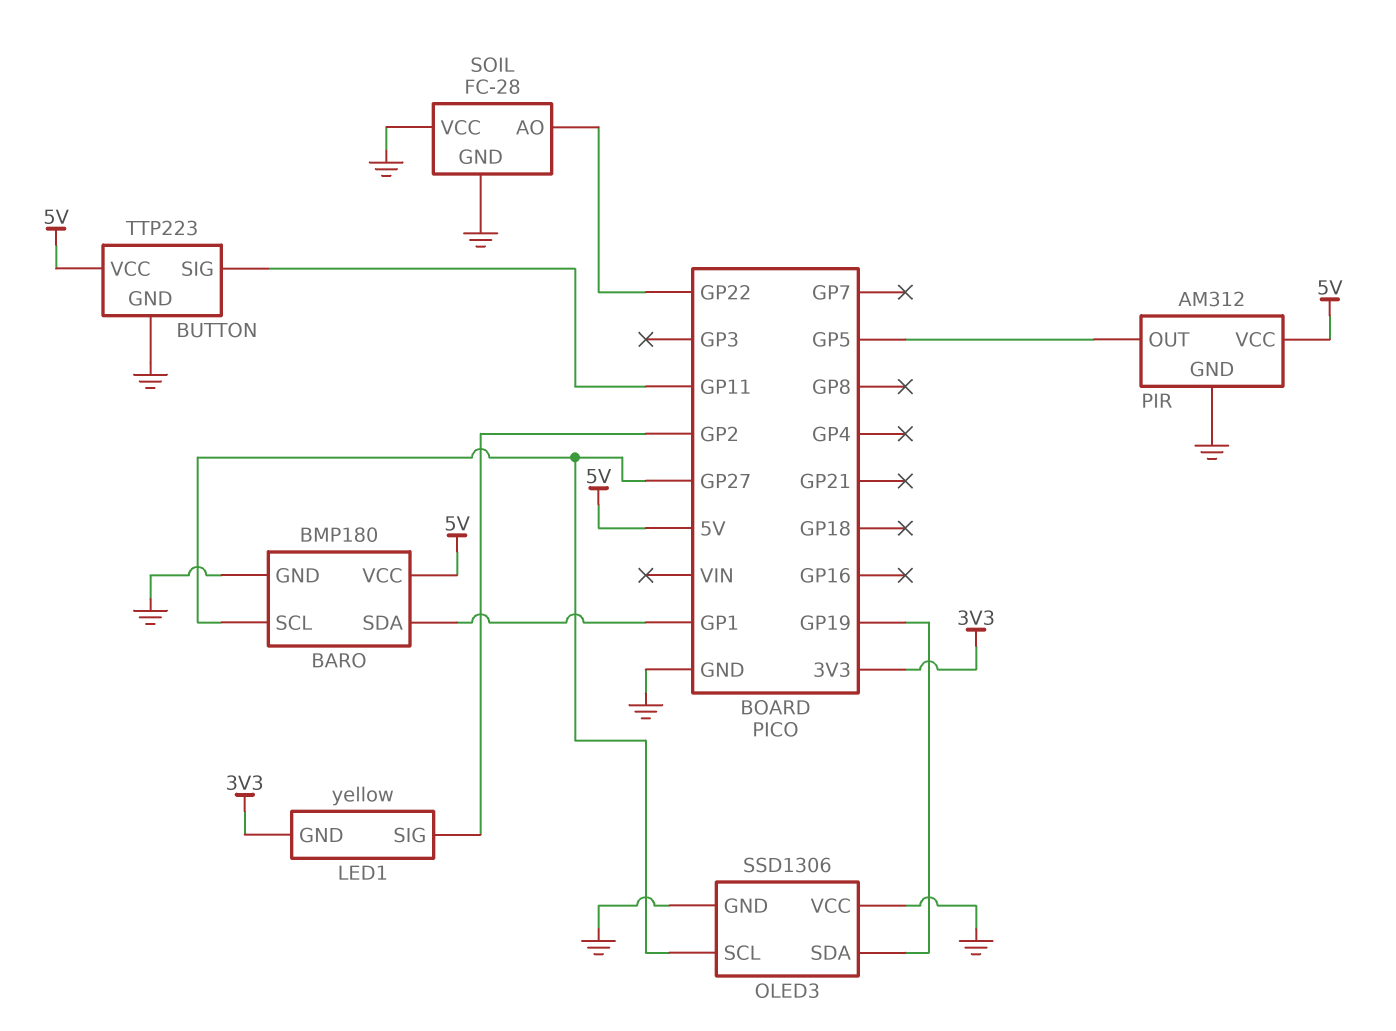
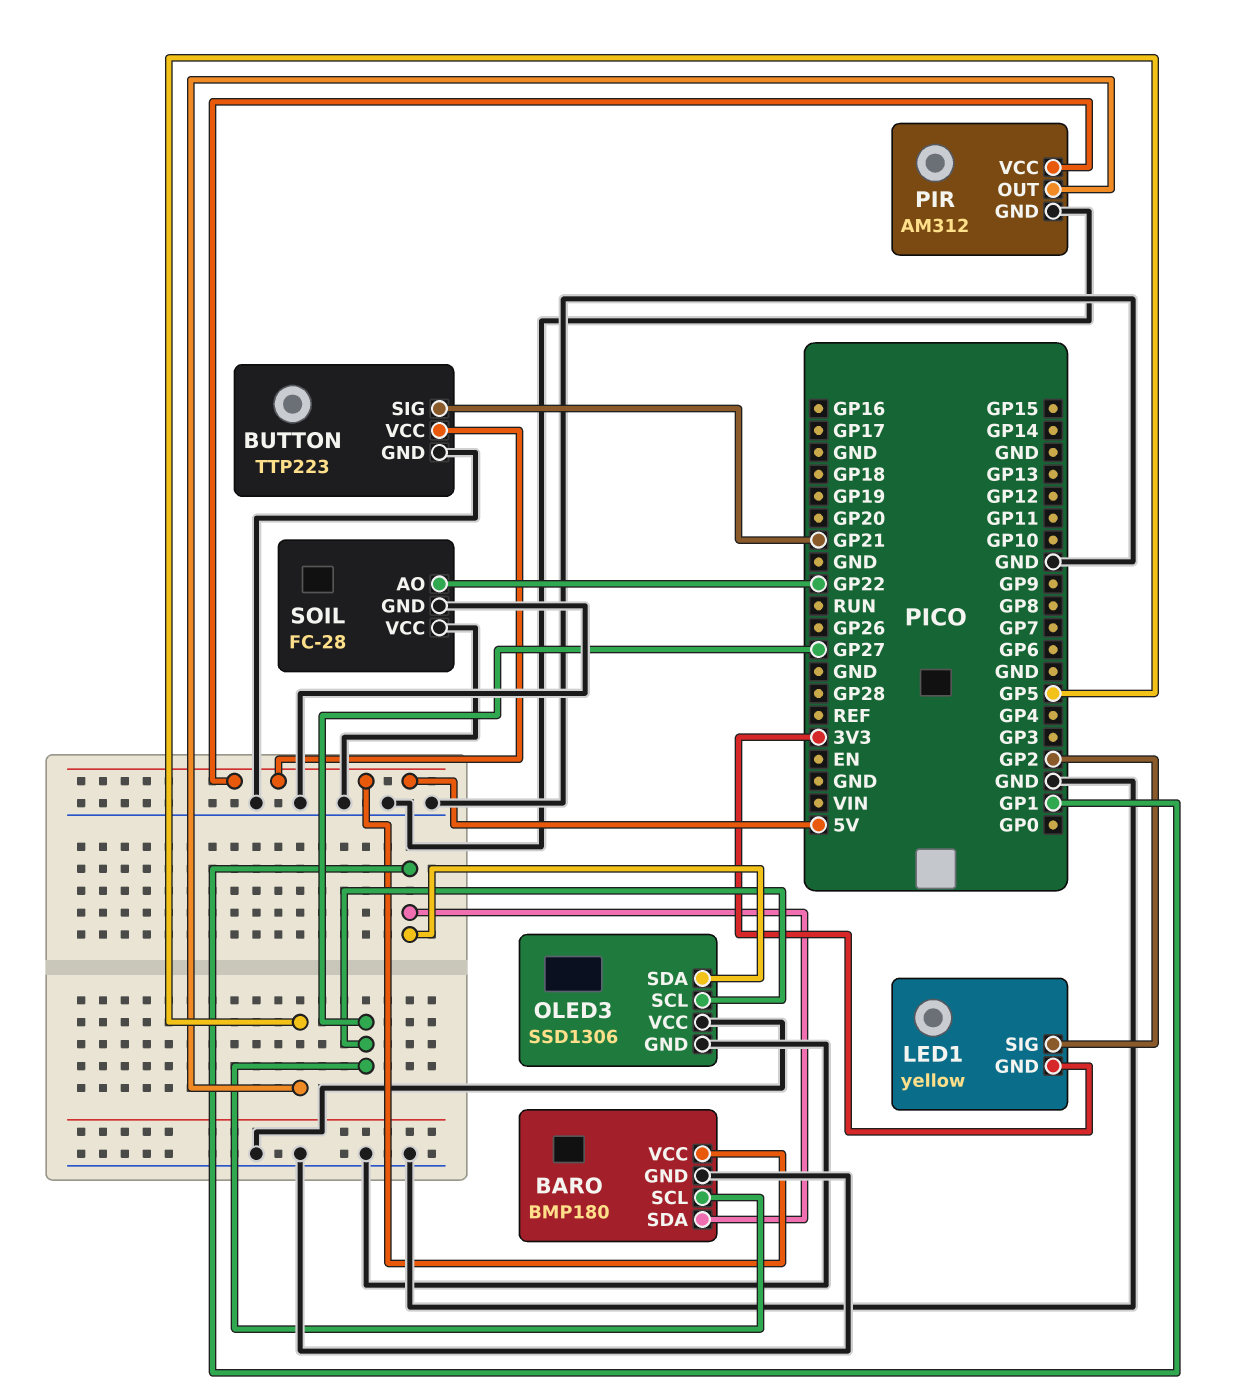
BUTTON pin SIG: GP11 -> GP21
OLED3 pin SDA: GP19 -> GP1

